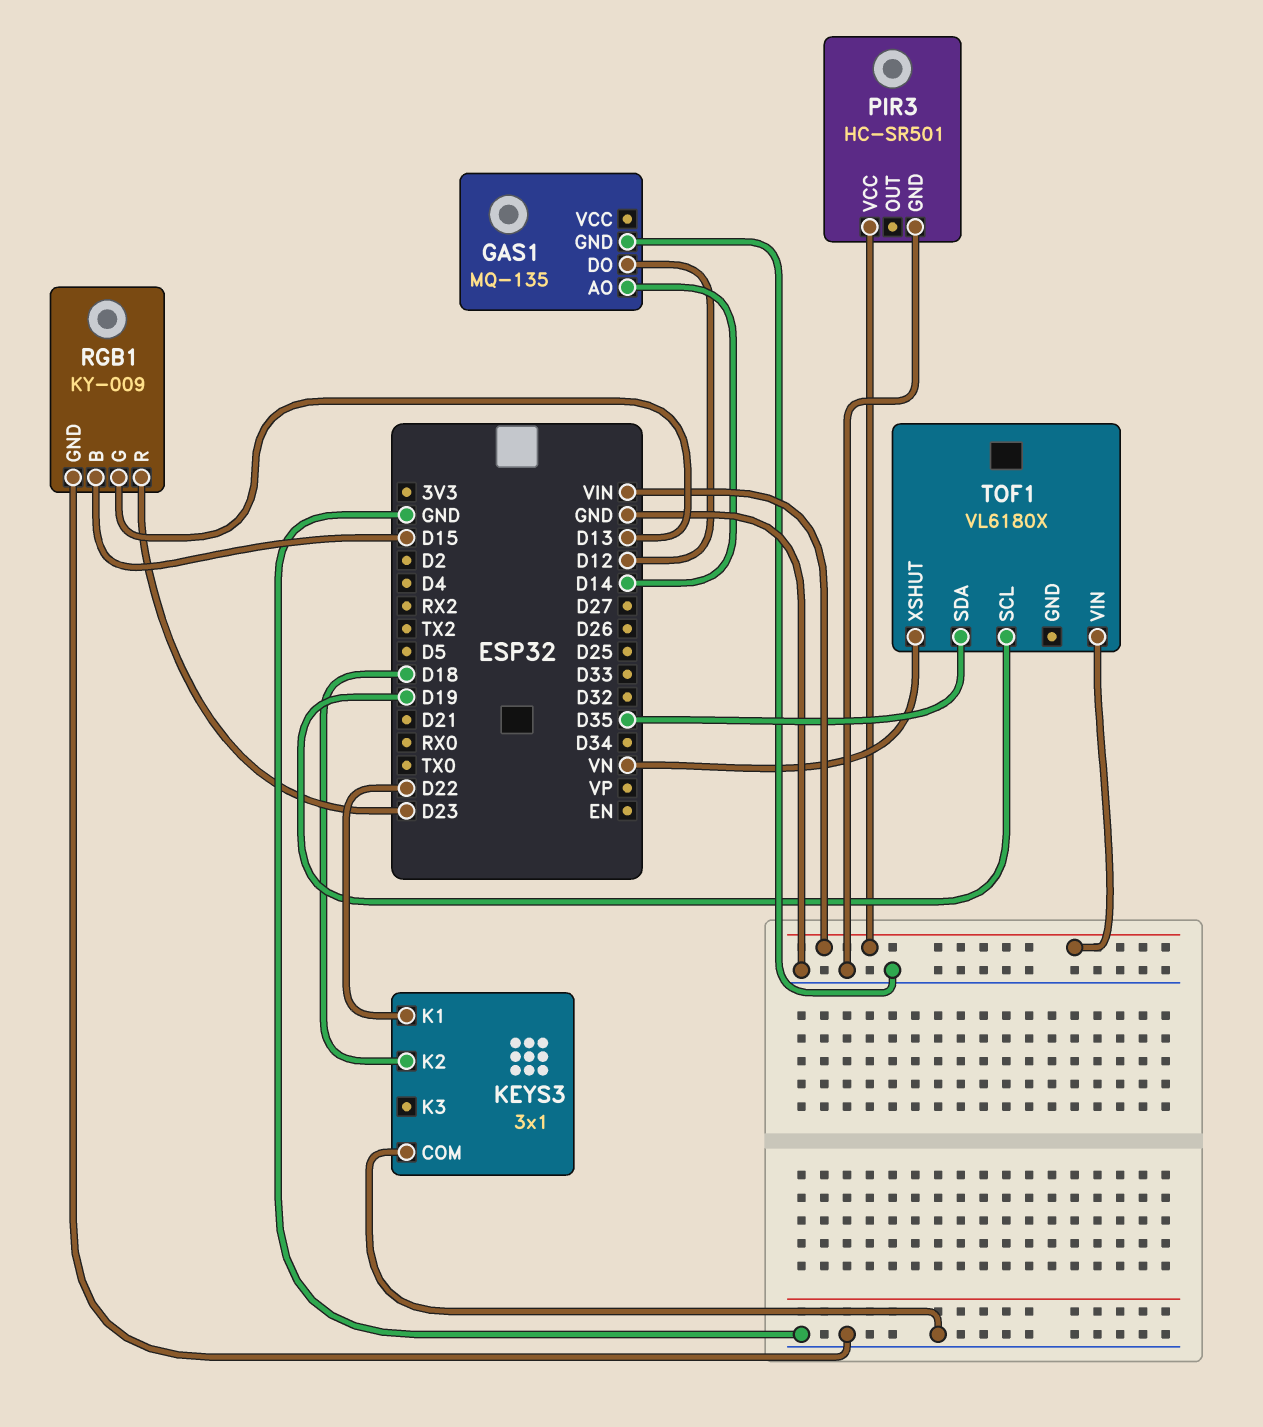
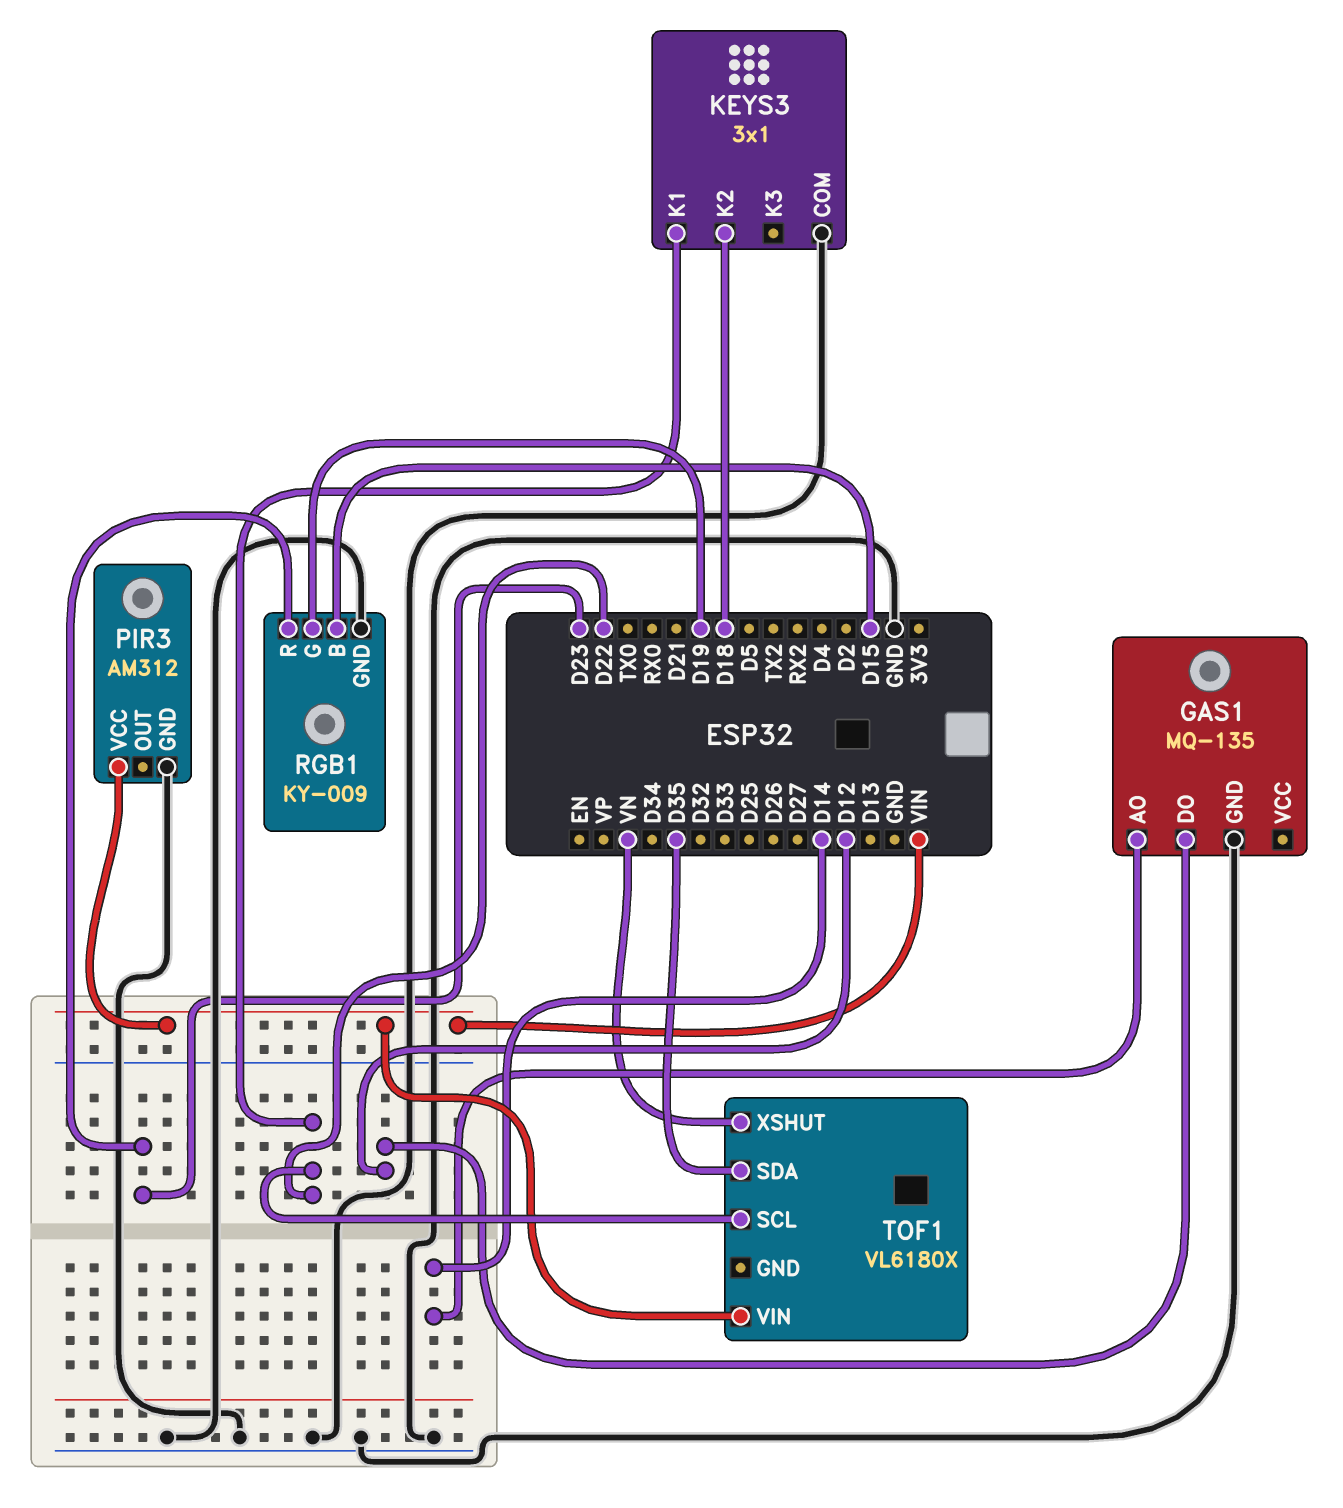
PIR3: HC-SR501 -> AM312
RGB1 pin G: D13 -> D19
TOF1 pin SCL: D19 -> D22

